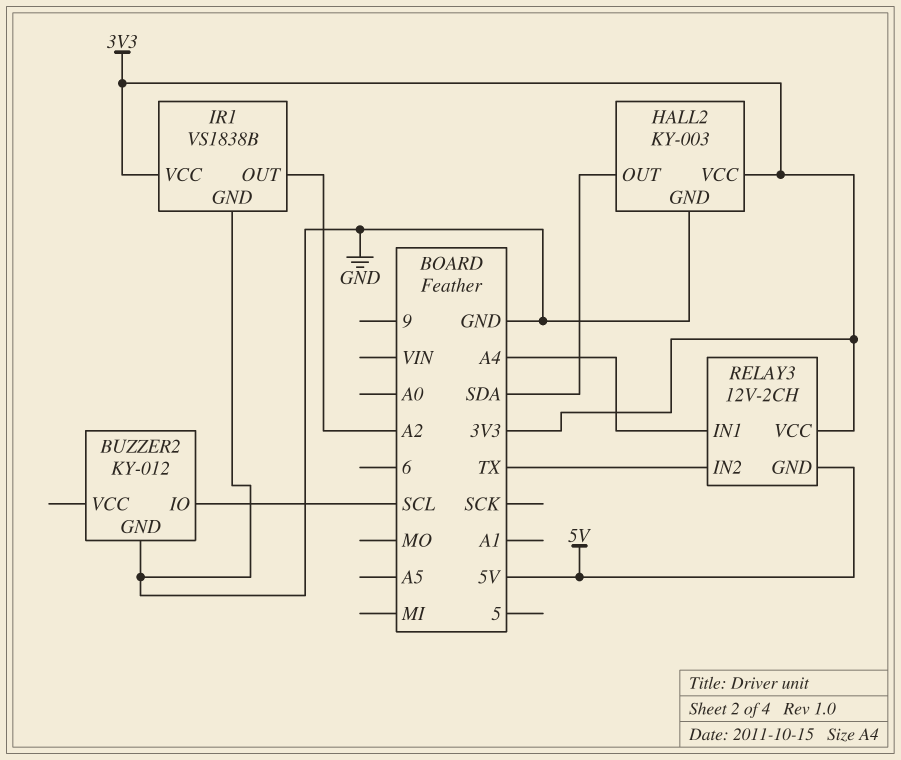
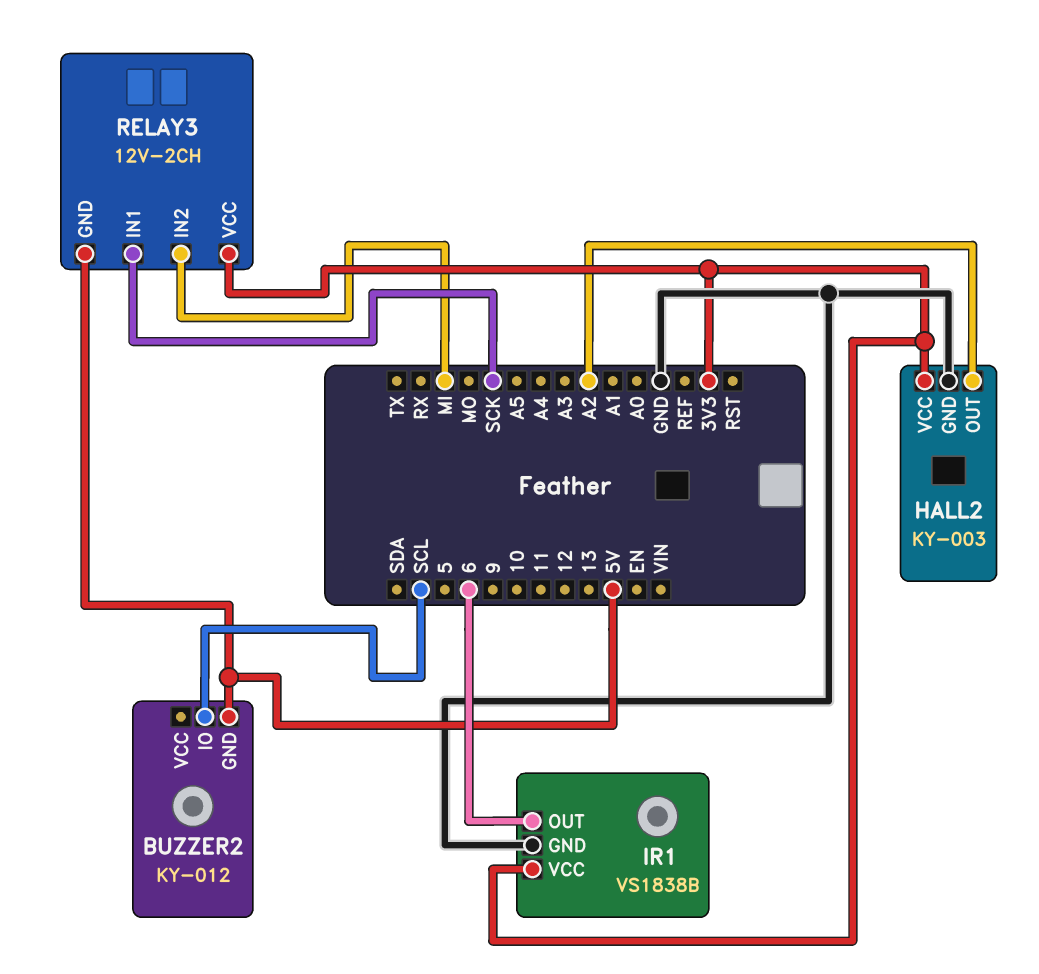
BUZZER2 pin GND: GND -> 5V
HALL2 pin OUT: SDA -> A2
IR1 pin OUT: A2 -> 6
RELAY3 pin IN1: A4 -> SCK
RELAY3 pin IN2: TX -> MI

